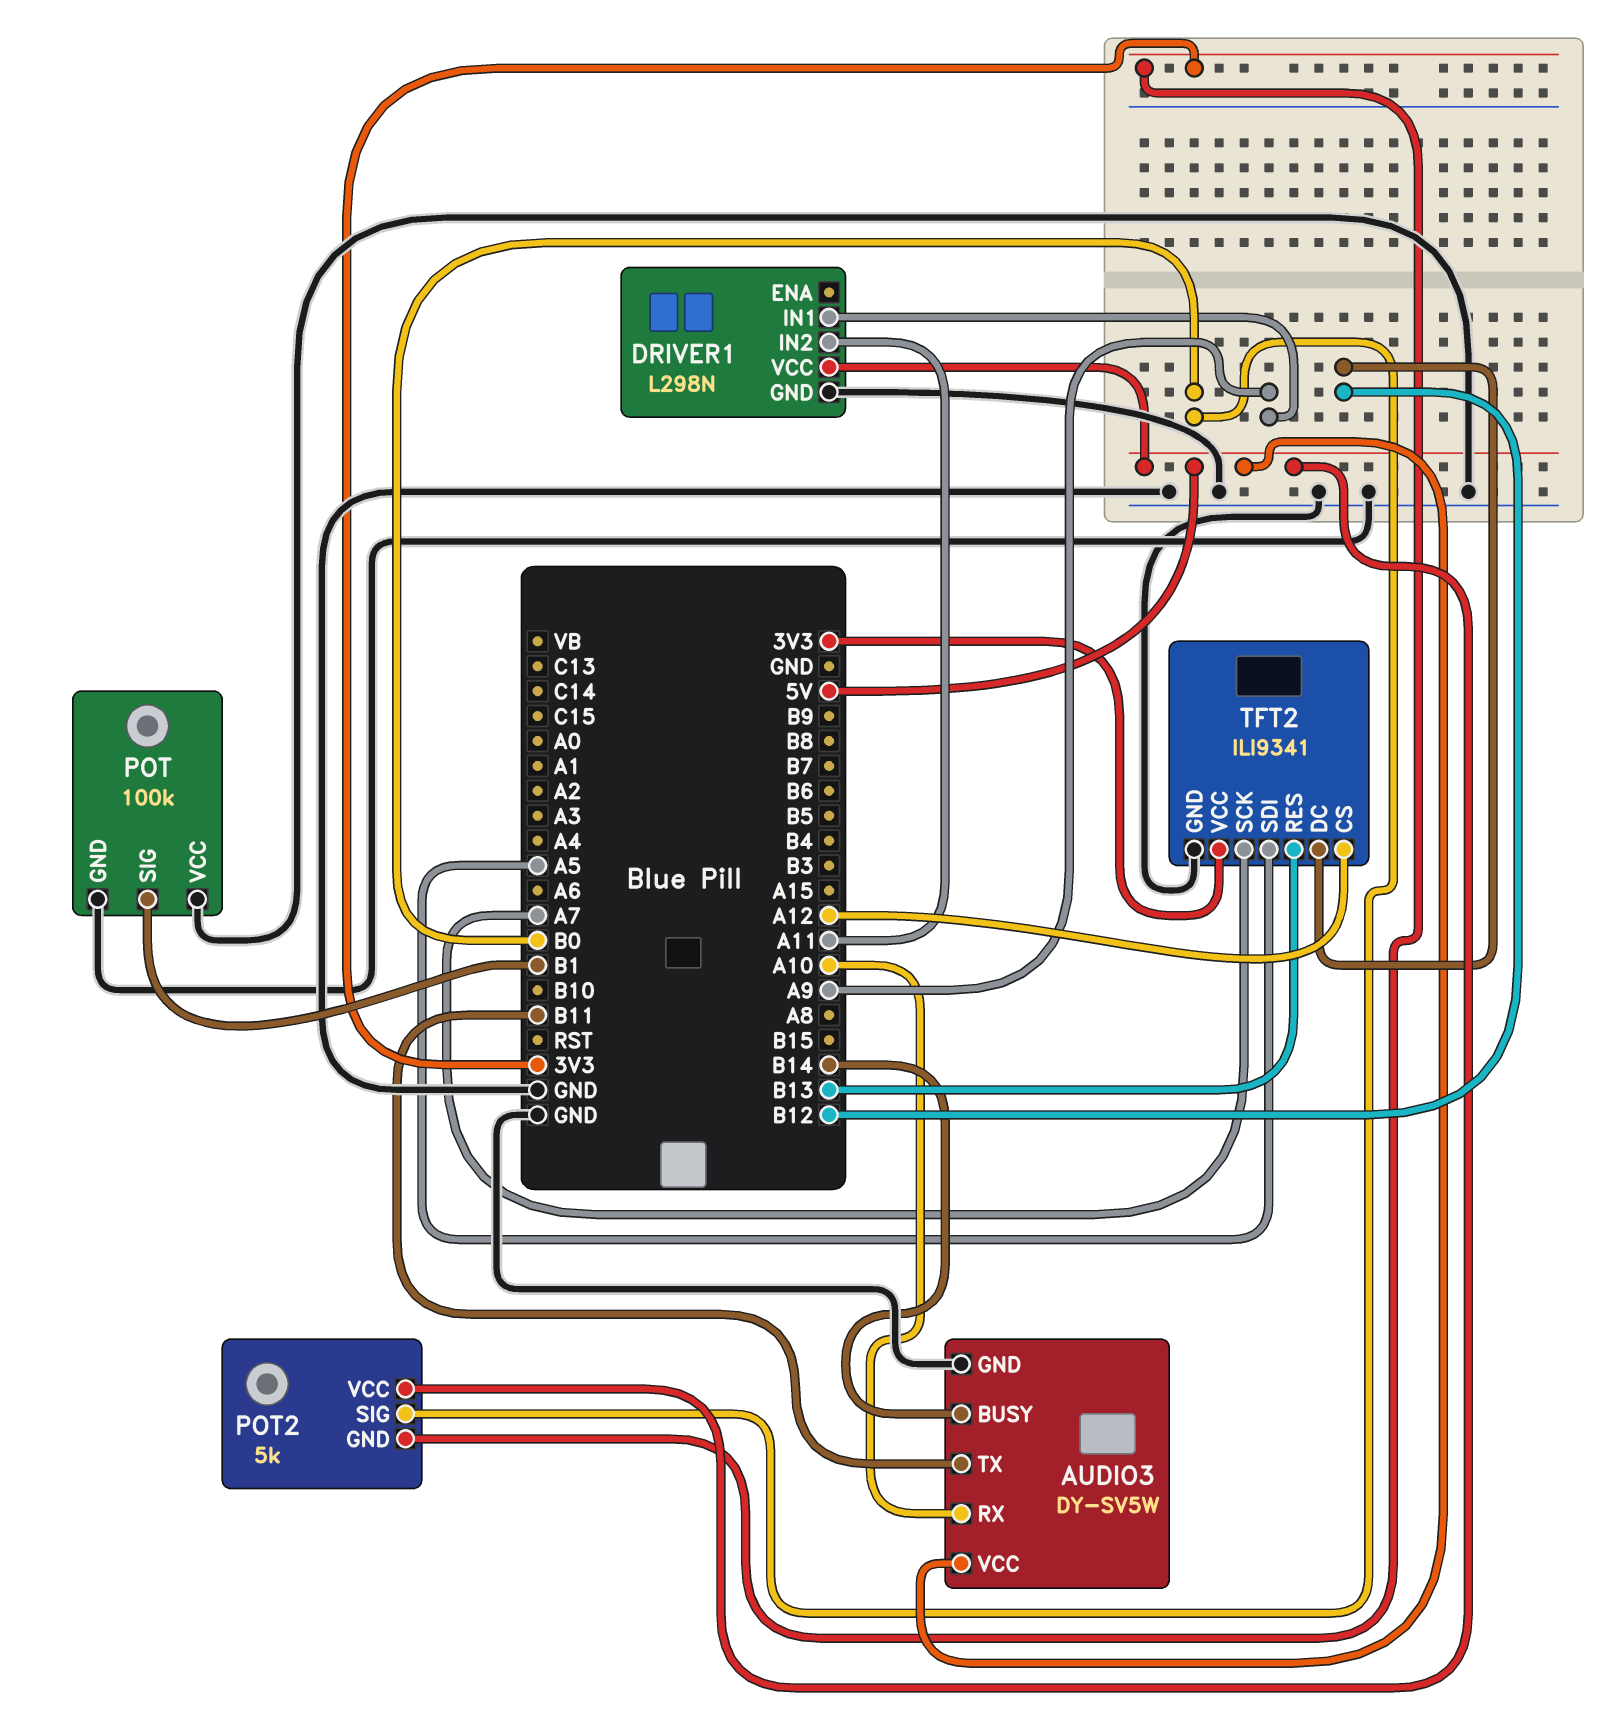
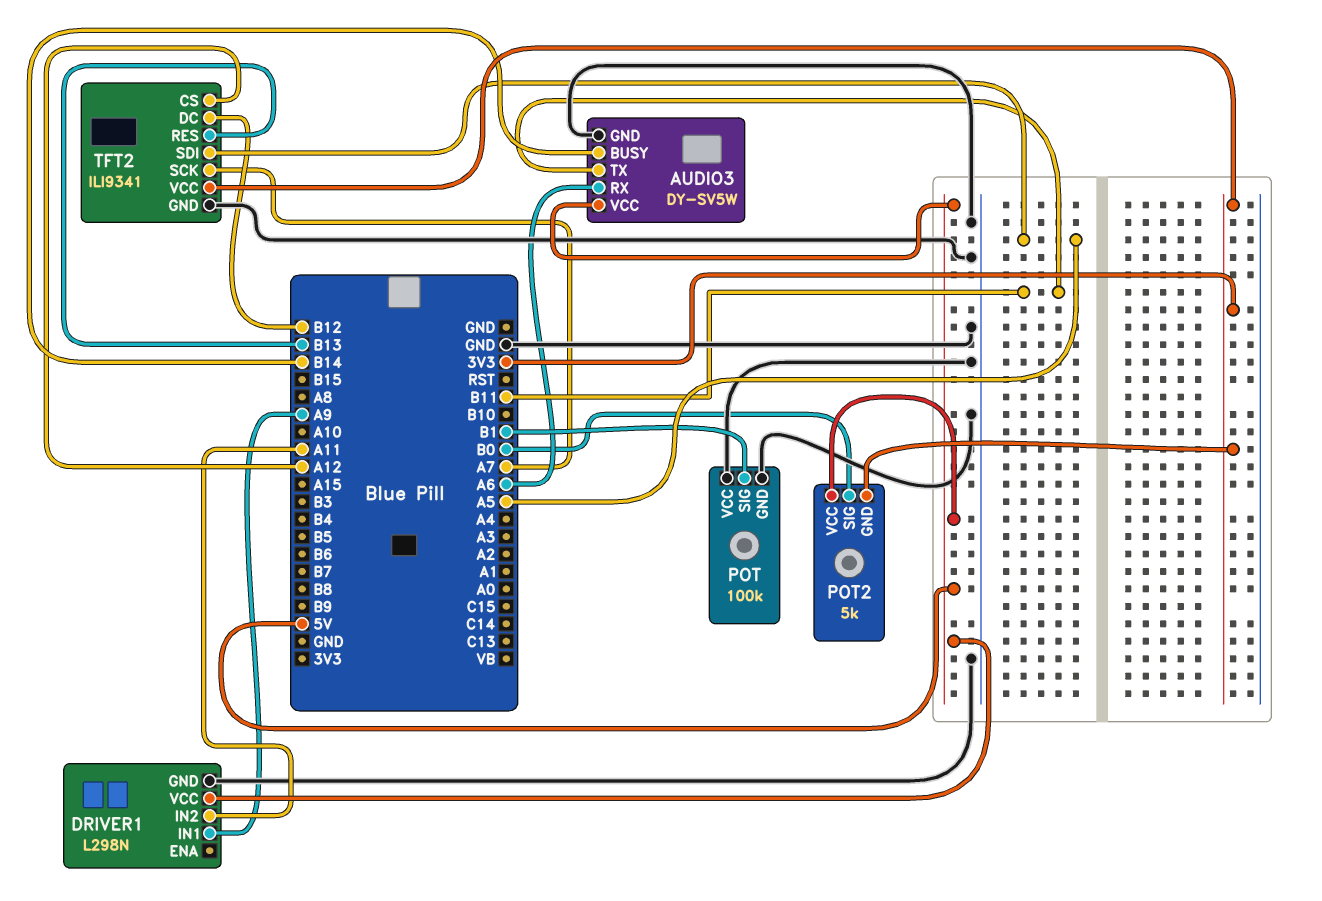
AUDIO3 pin RX: A10 -> A6

